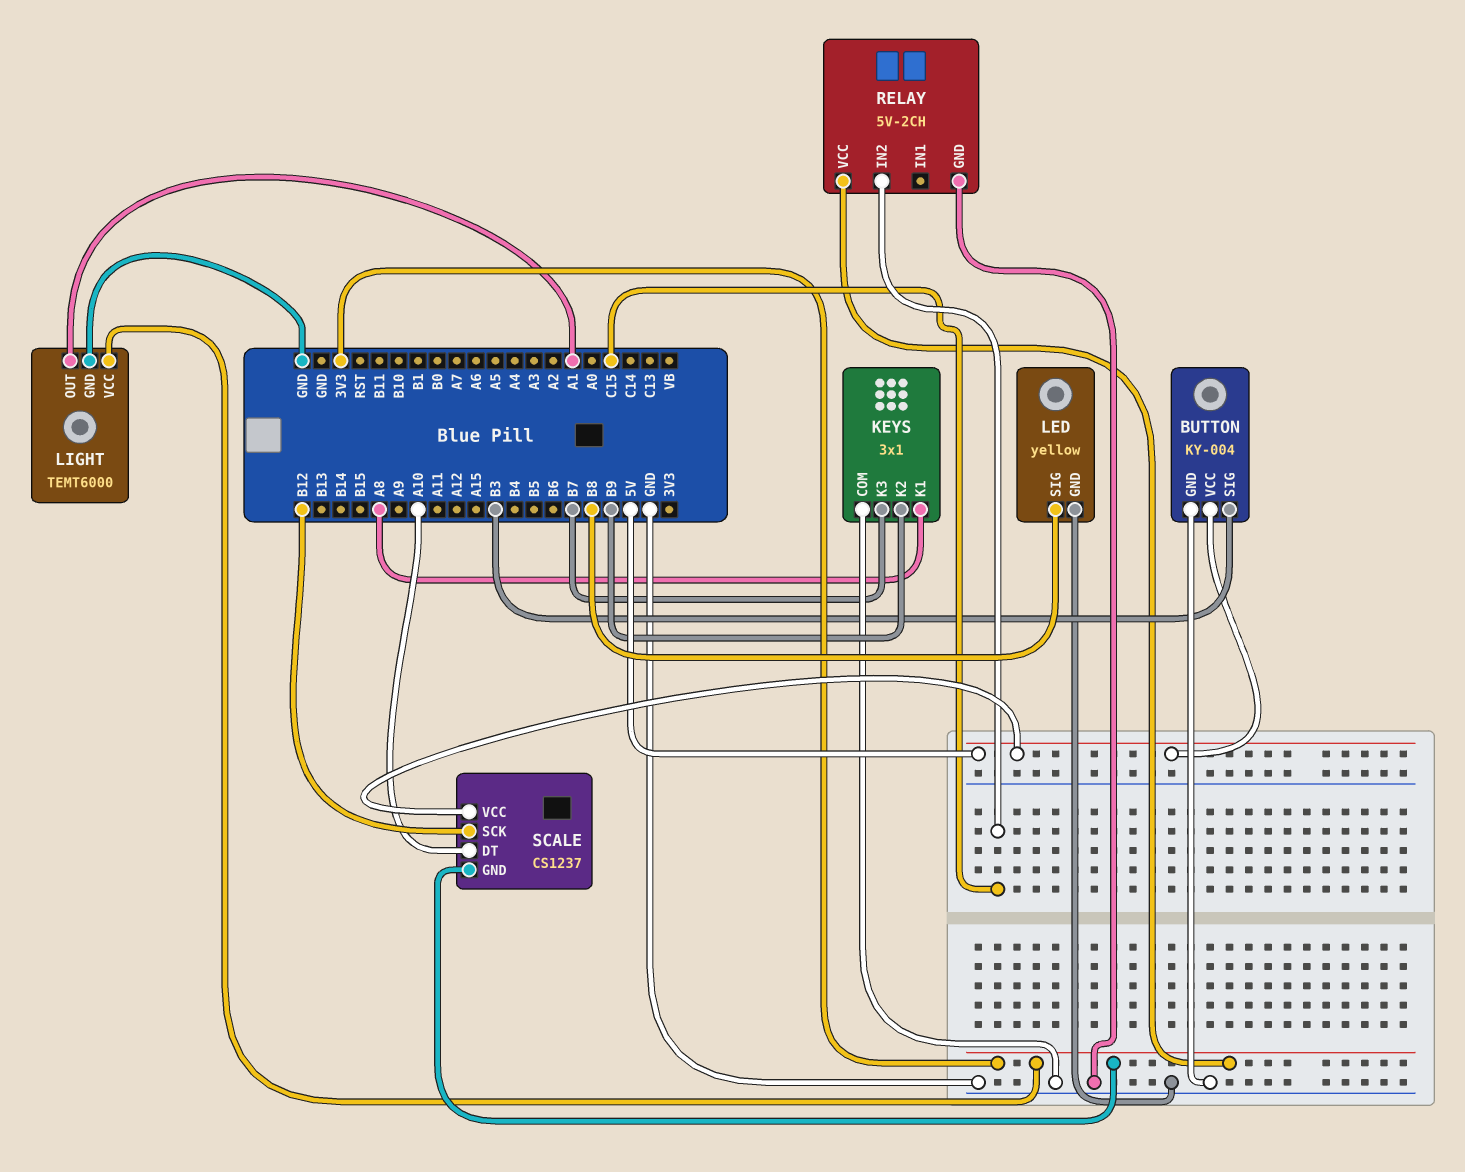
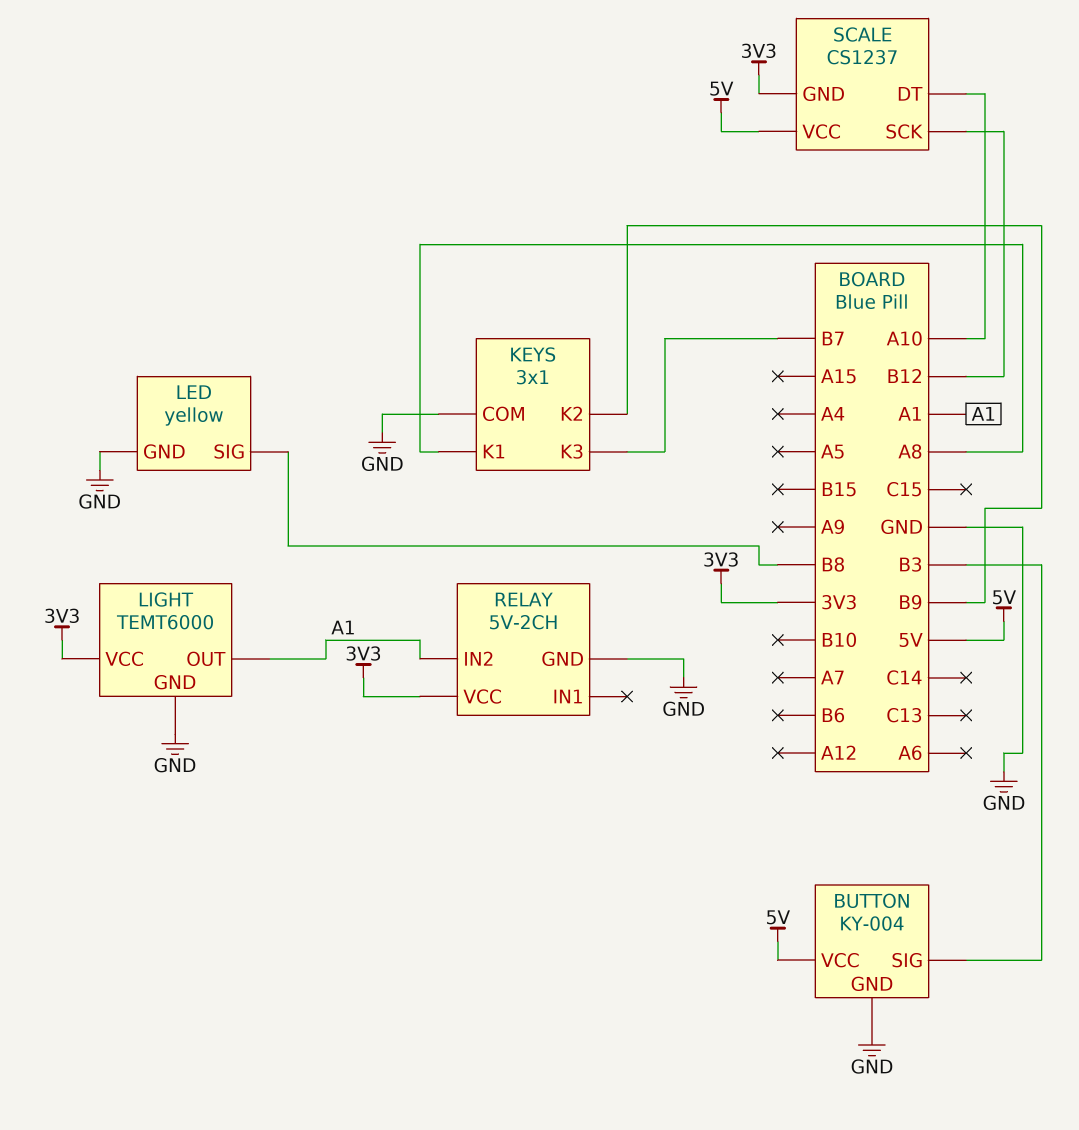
RELAY pin IN2: C15 -> A1

